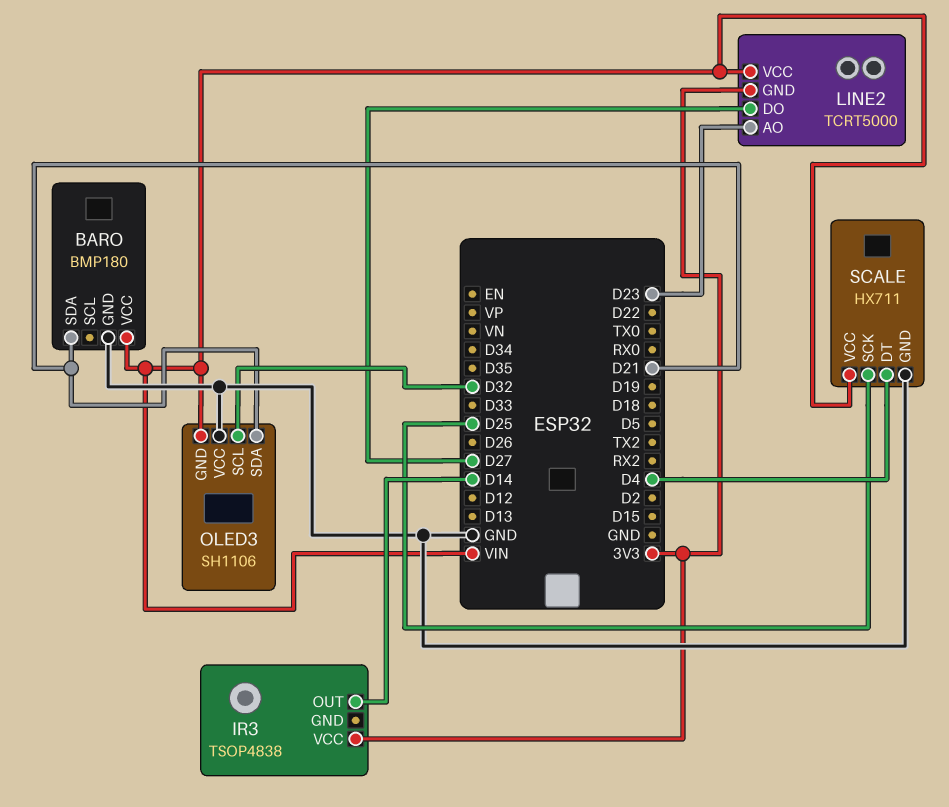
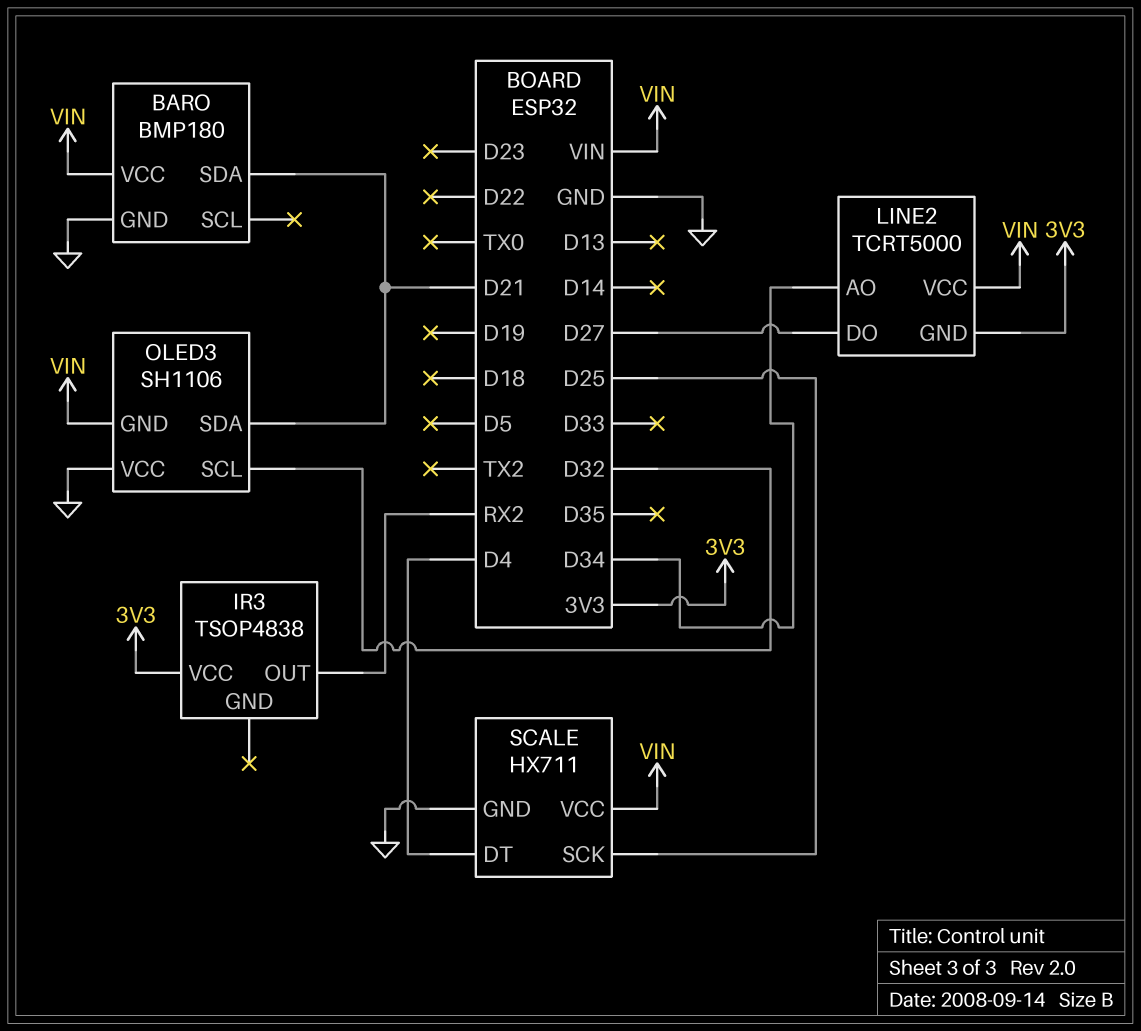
IR3 pin OUT: D14 -> RX2
LINE2 pin AO: D23 -> D34

